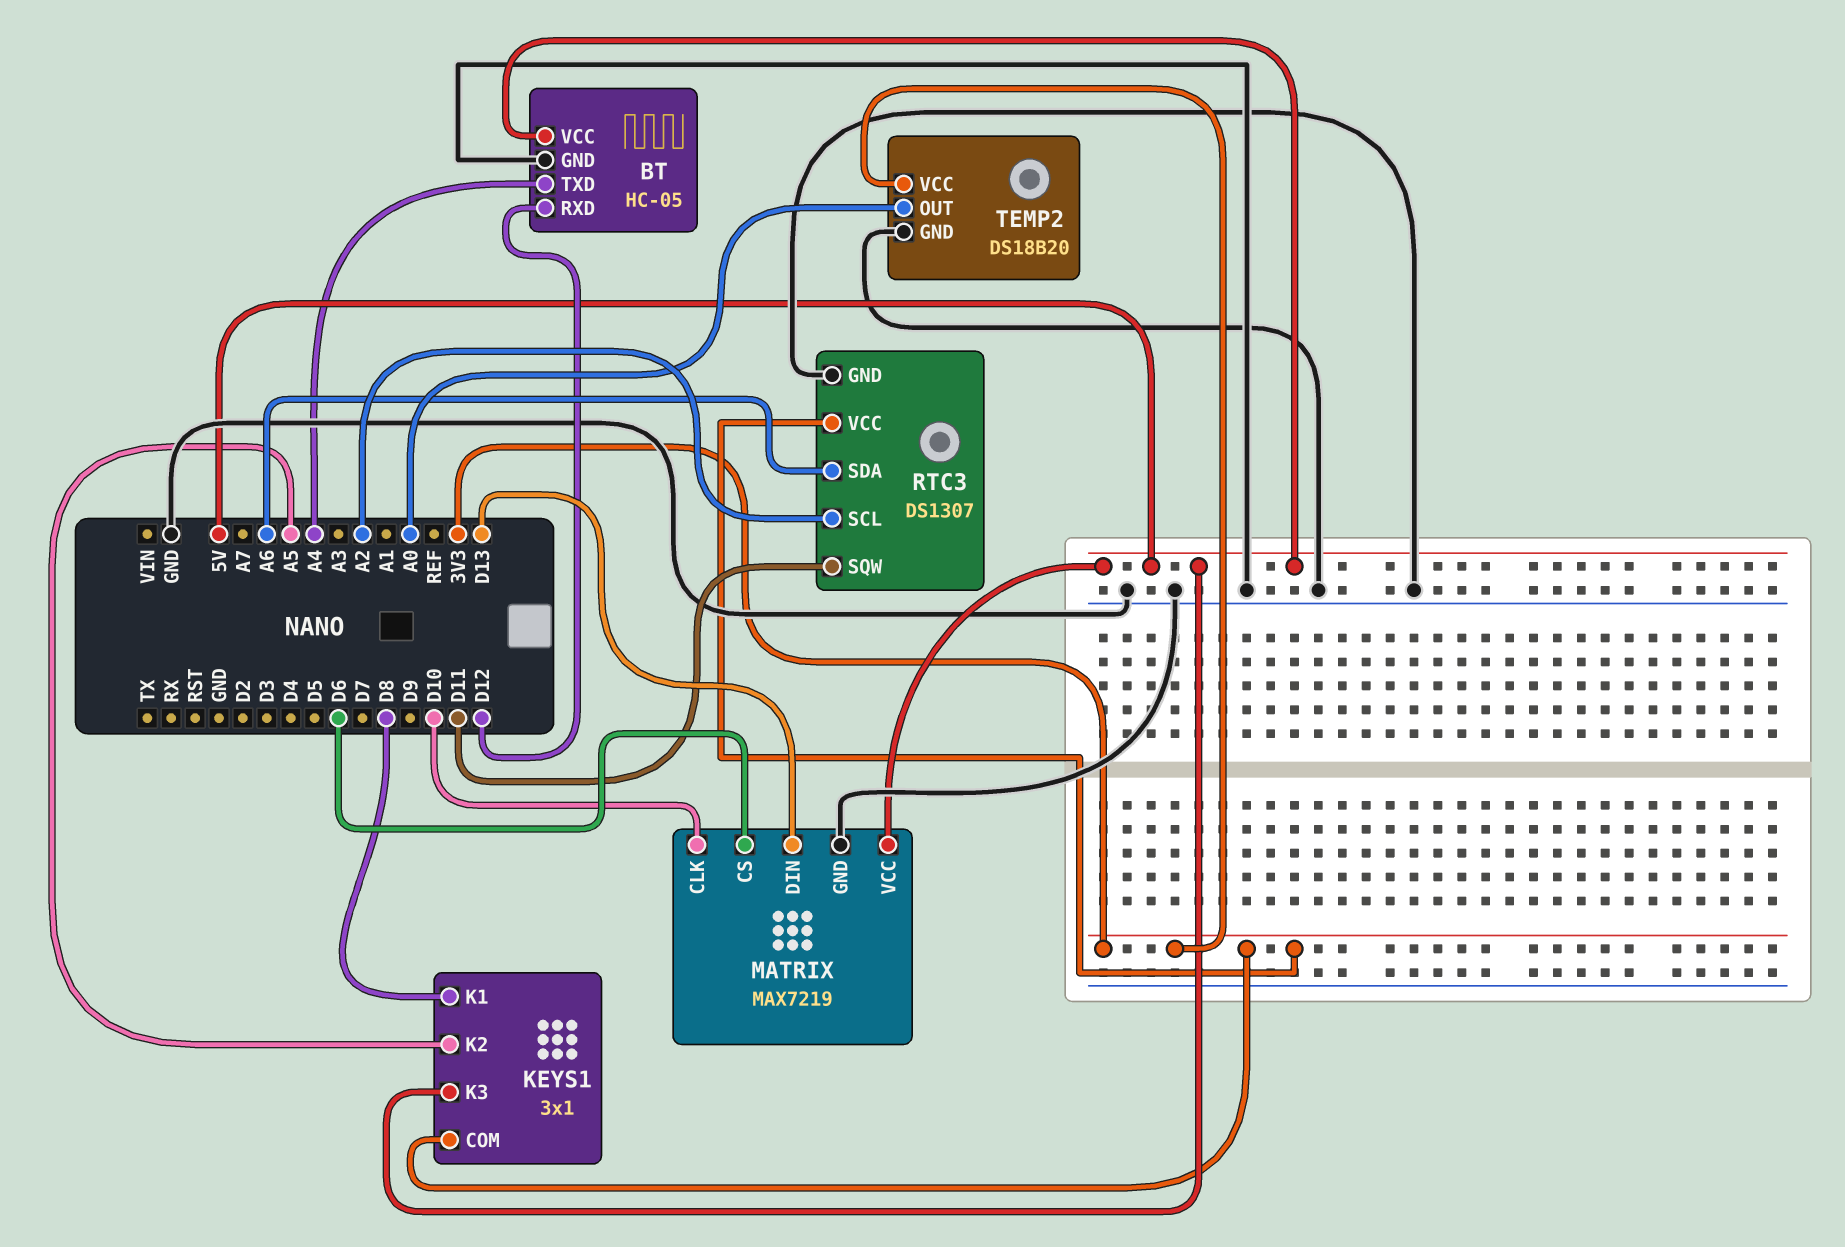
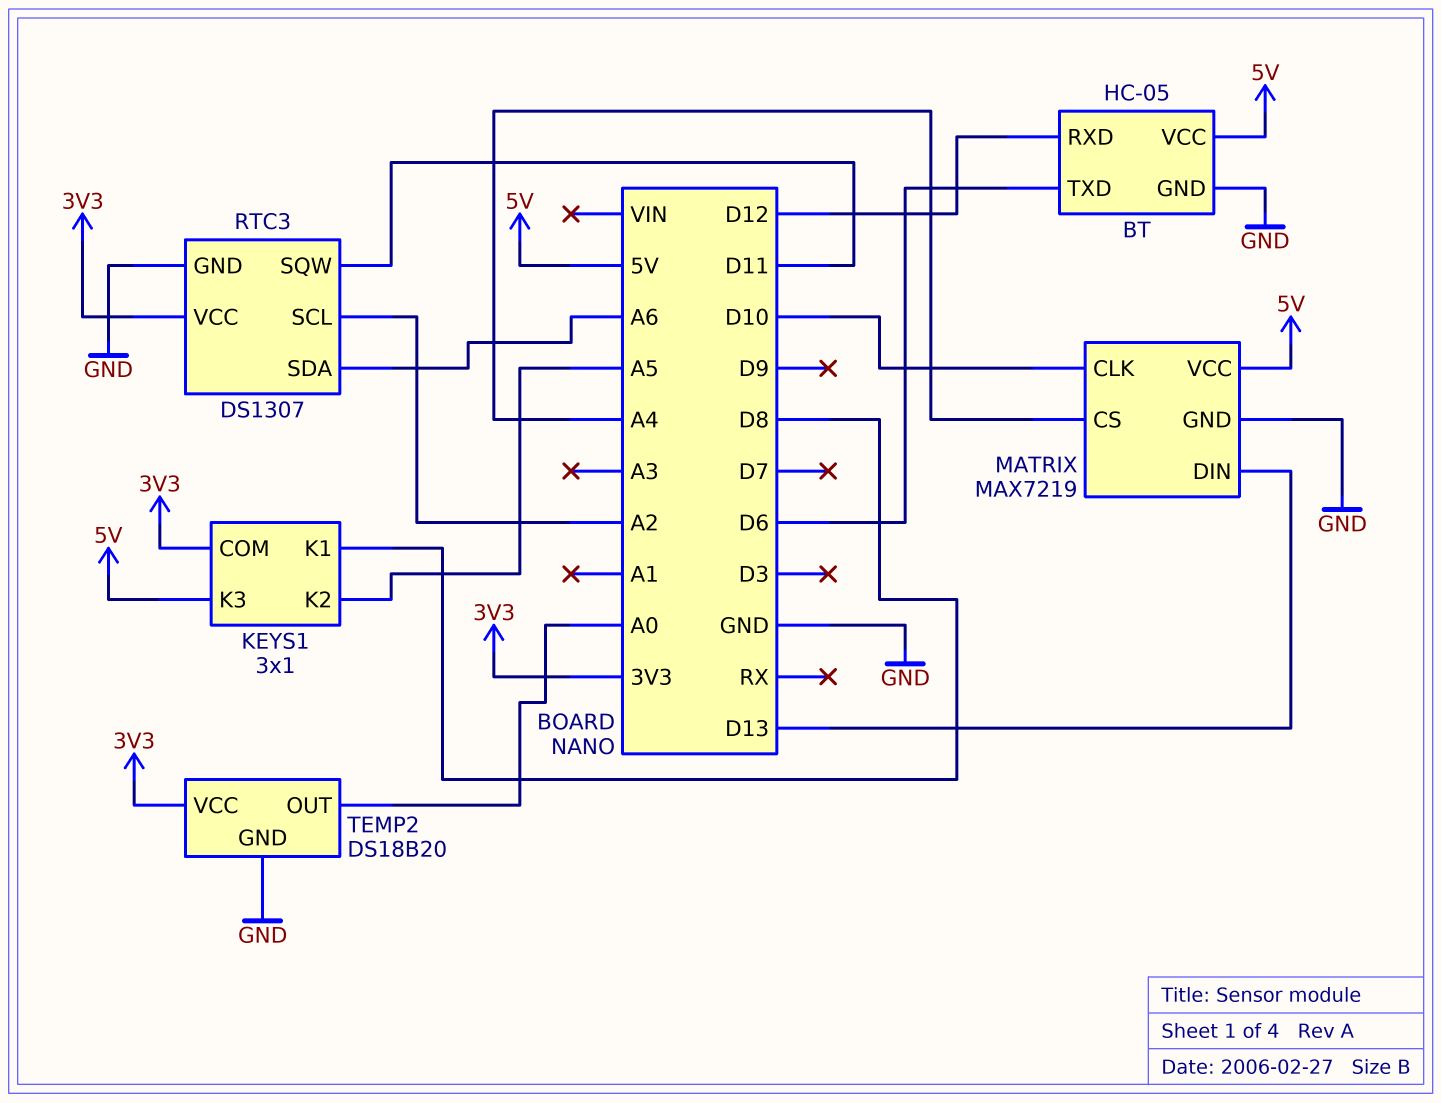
BT pin TXD: A4 -> D6
MATRIX pin CS: D6 -> A4

